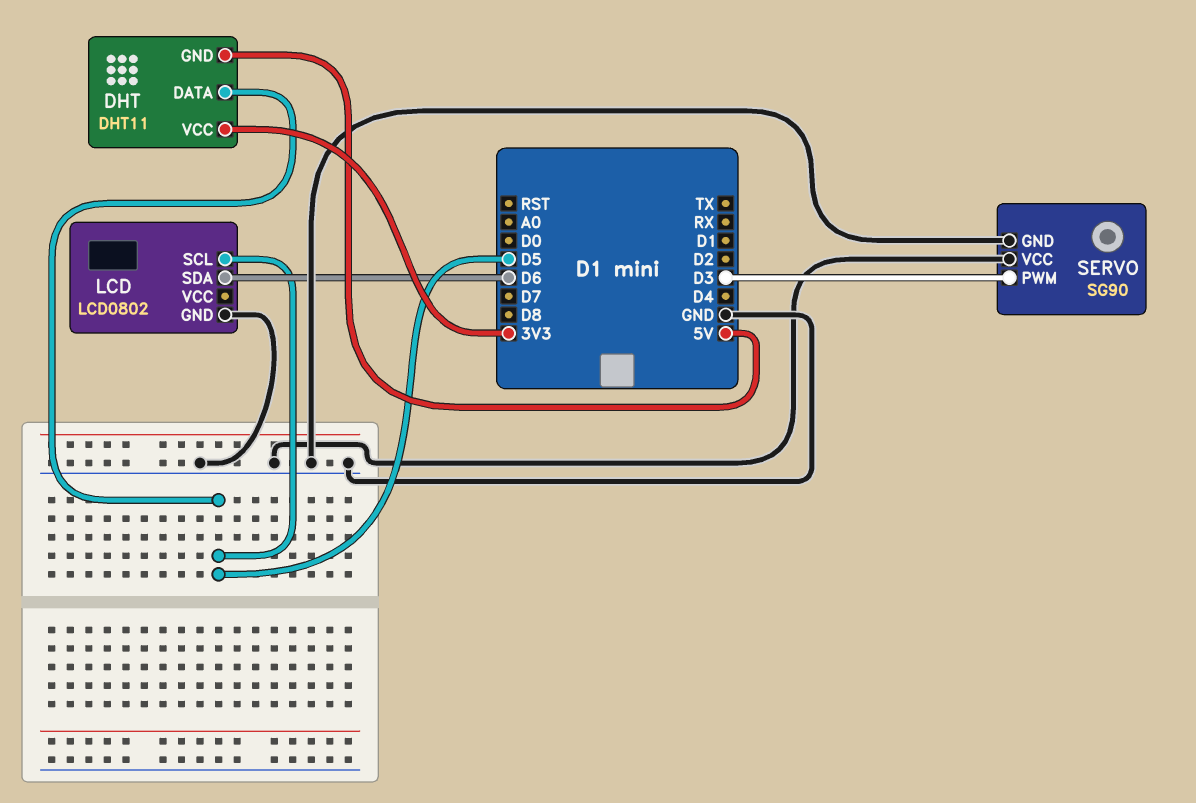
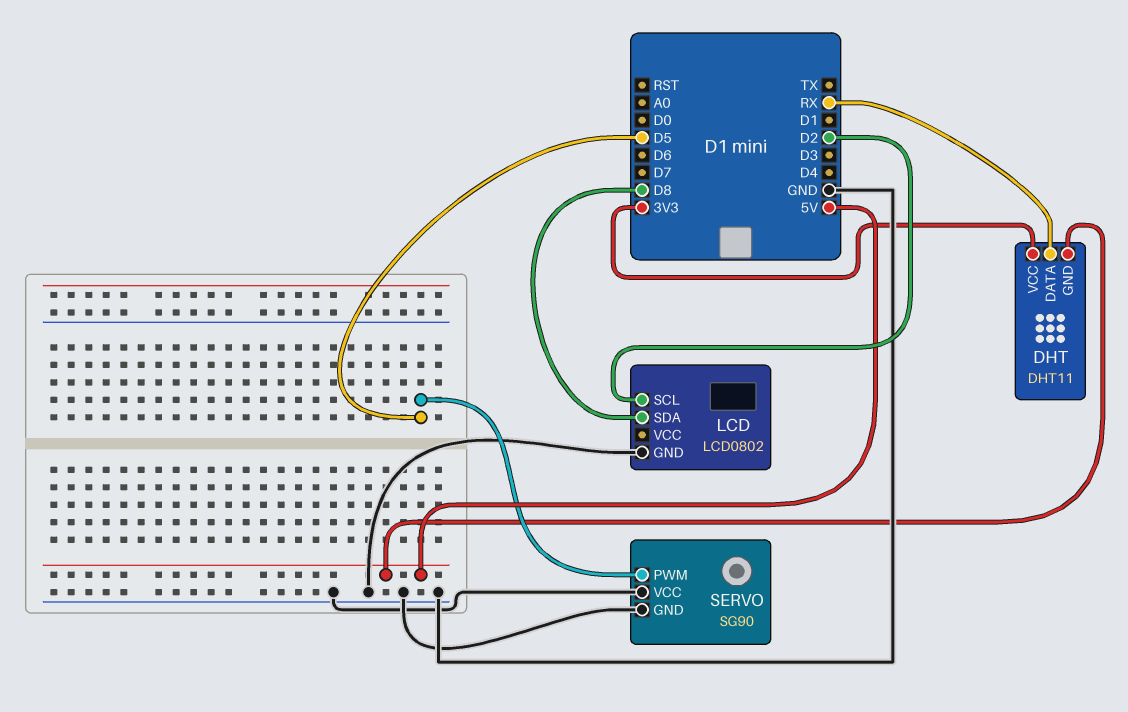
DHT pin DATA: D5 -> RX
LCD pin SCL: D5 -> D2
LCD pin SDA: D6 -> D8
SERVO pin PWM: D3 -> D5

